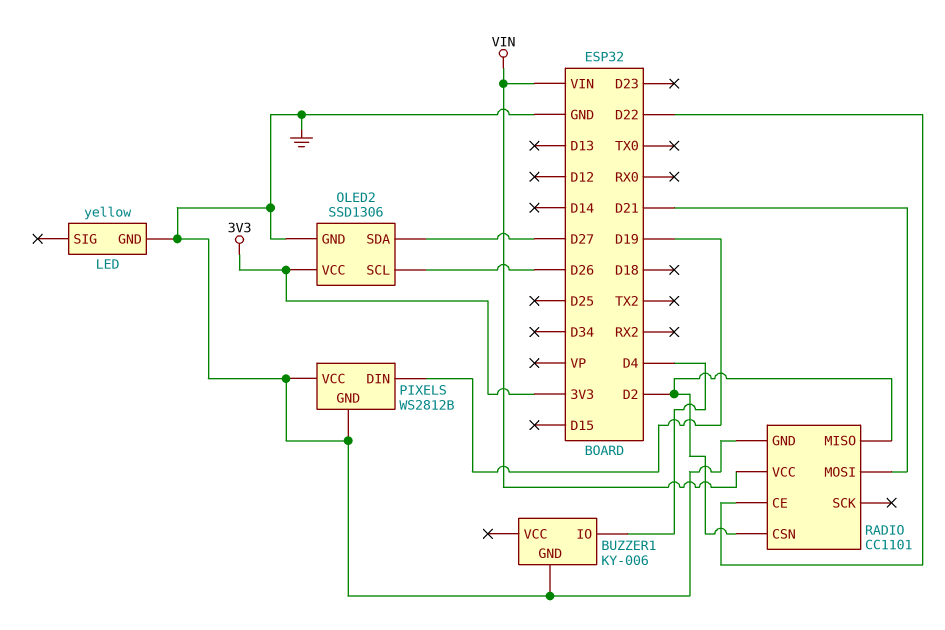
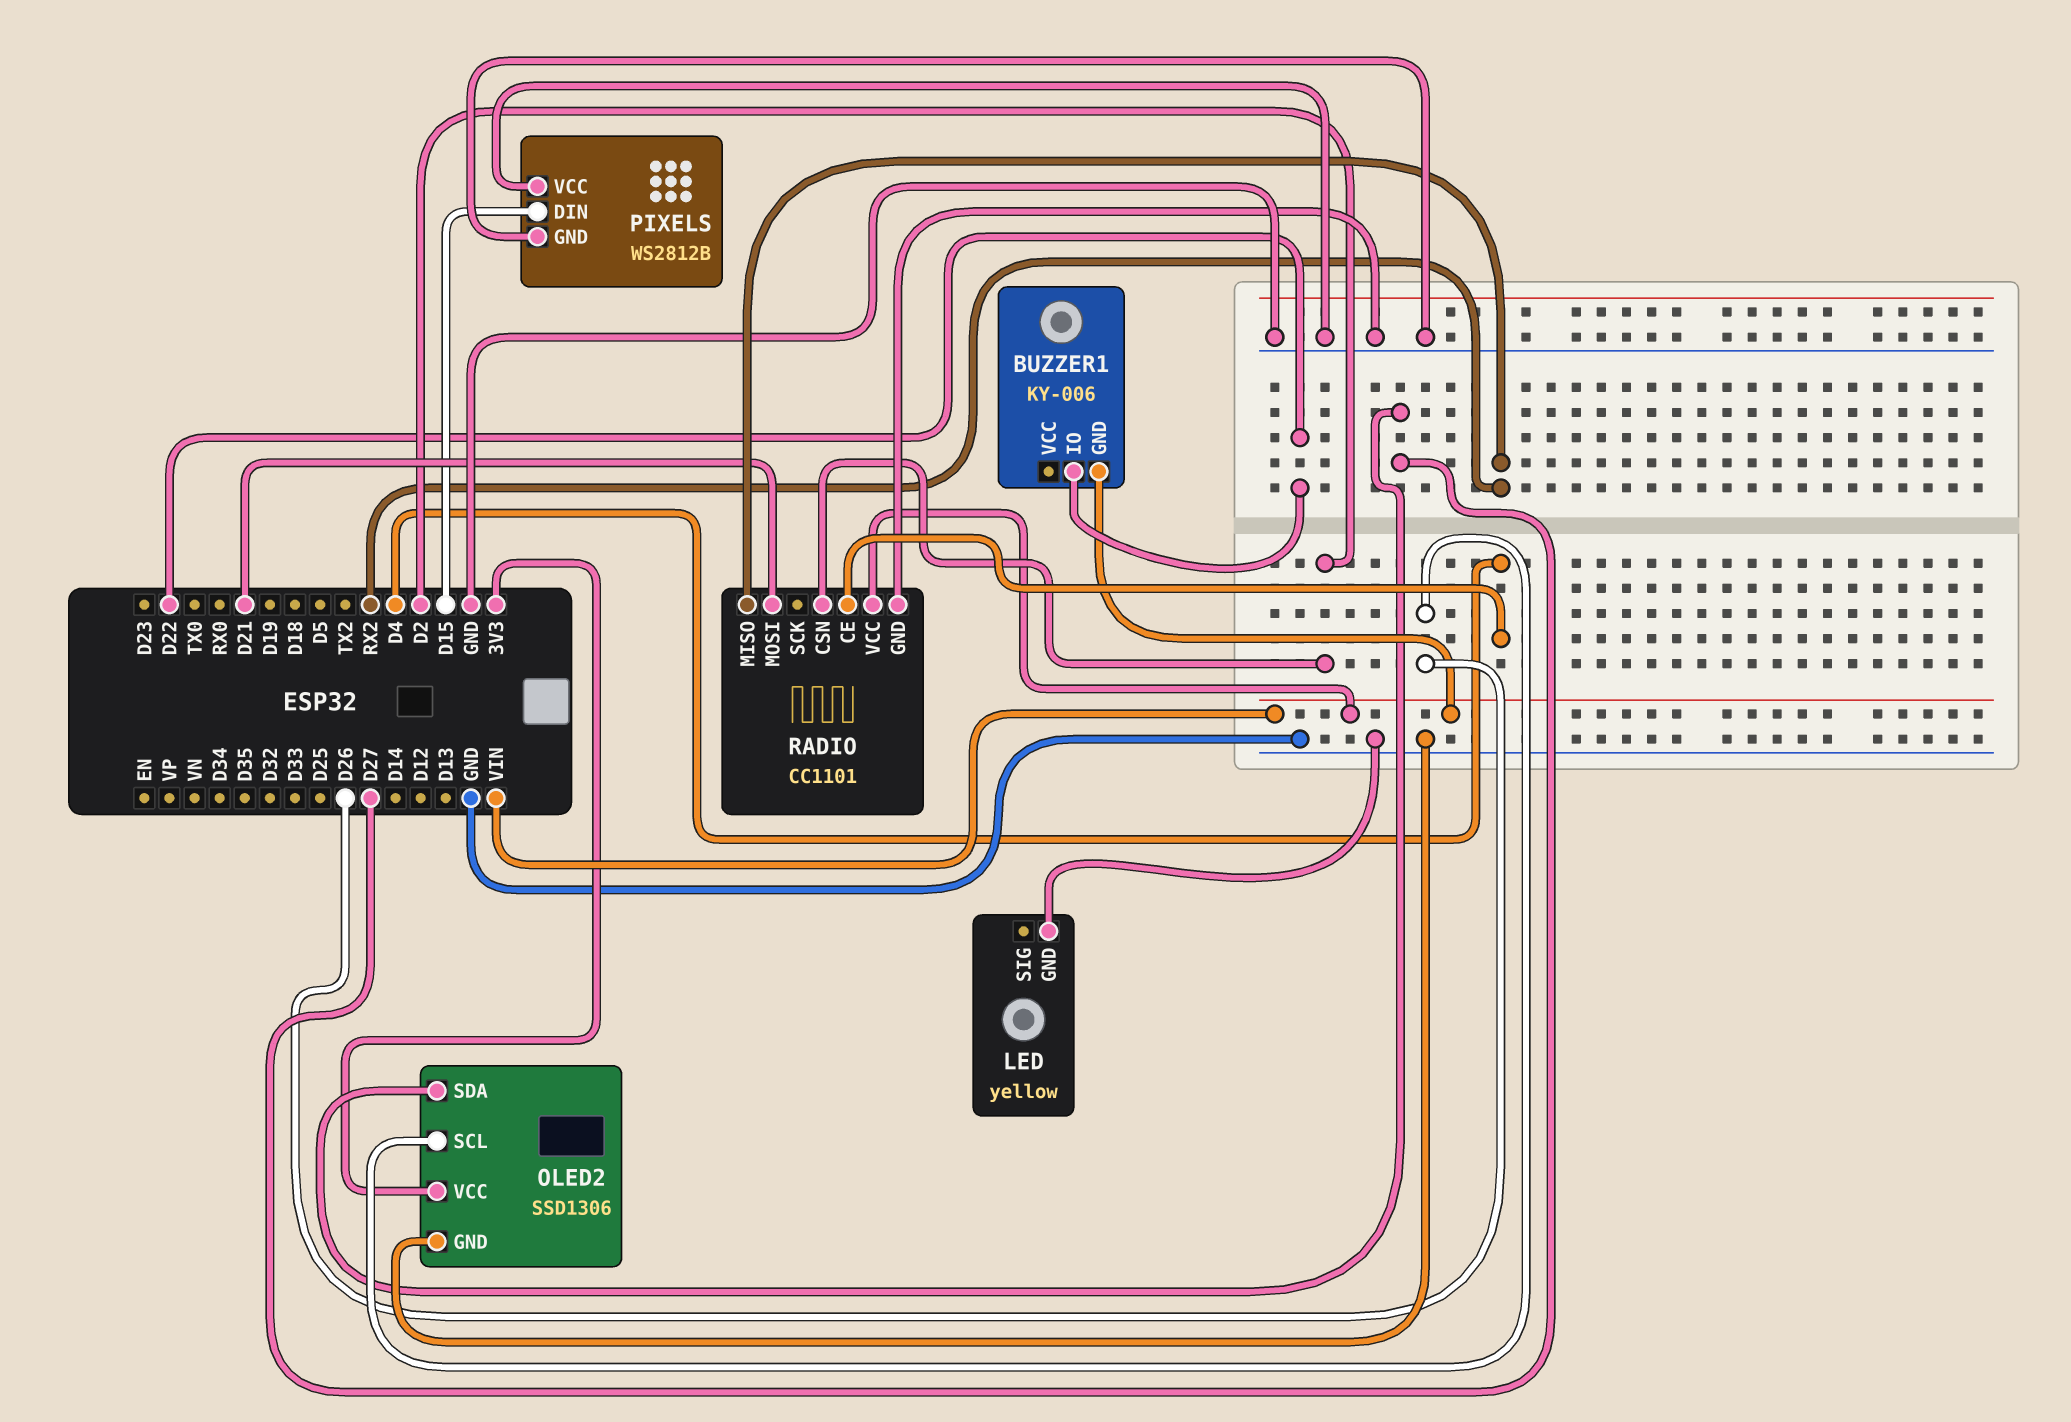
BUZZER1 pin GND: GND -> VIN
BUZZER1 pin IO: D4 -> D22
PIXELS pin DIN: D19 -> D15
RADIO pin CE: D22 -> D4
RADIO pin MISO: D2 -> RX2

